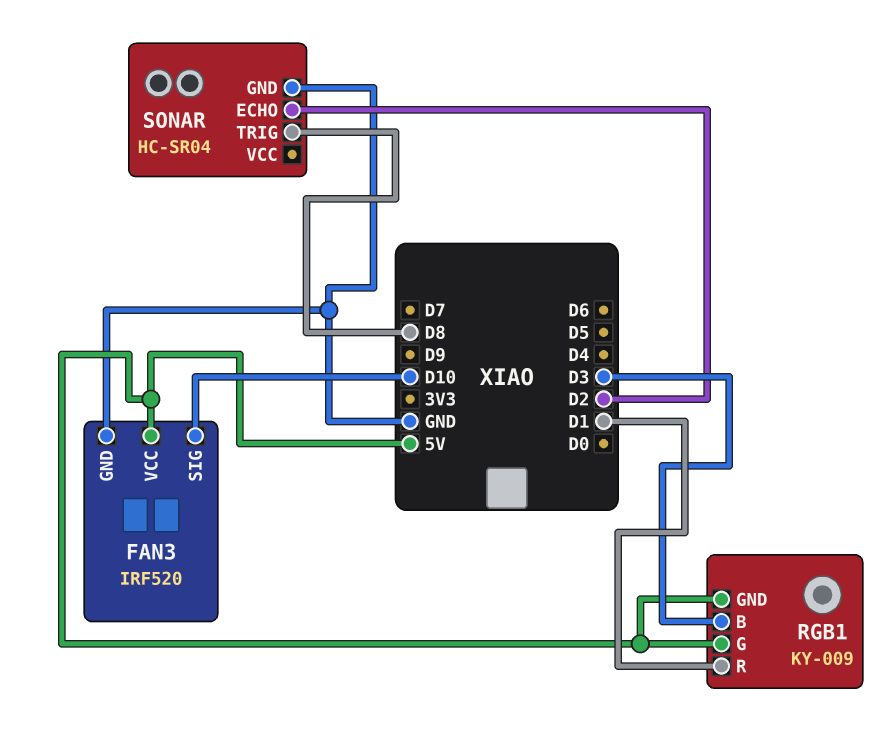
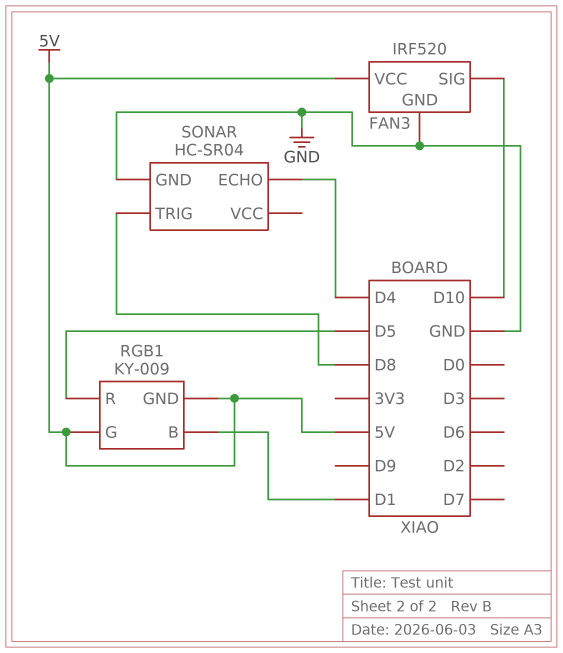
RGB1 pin B: D3 -> D1
RGB1 pin R: D1 -> D5
SONAR pin ECHO: D2 -> D4

